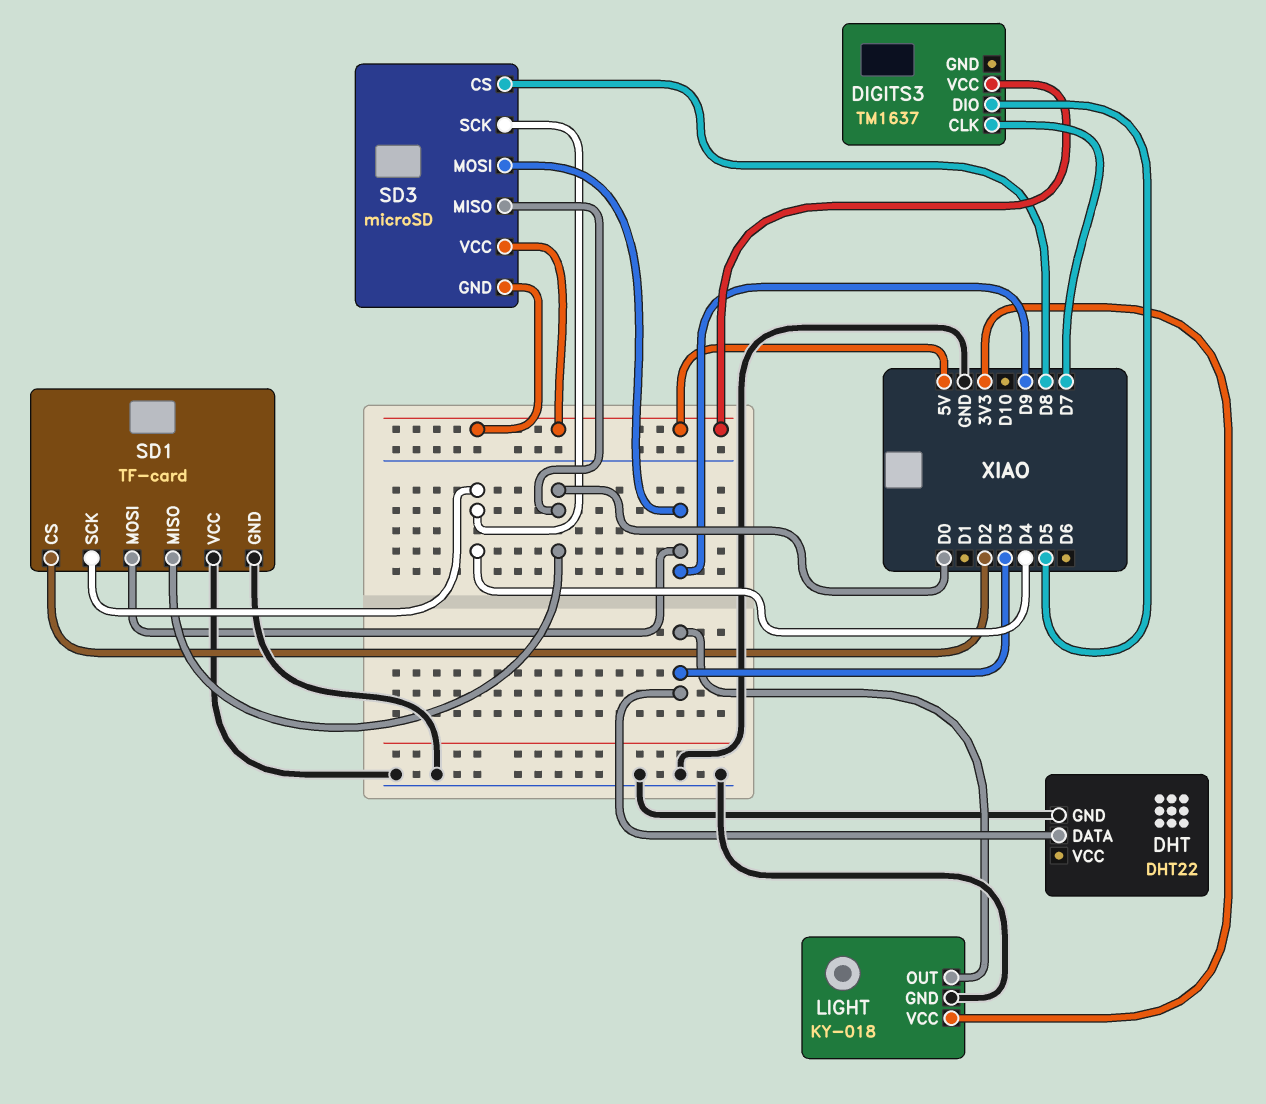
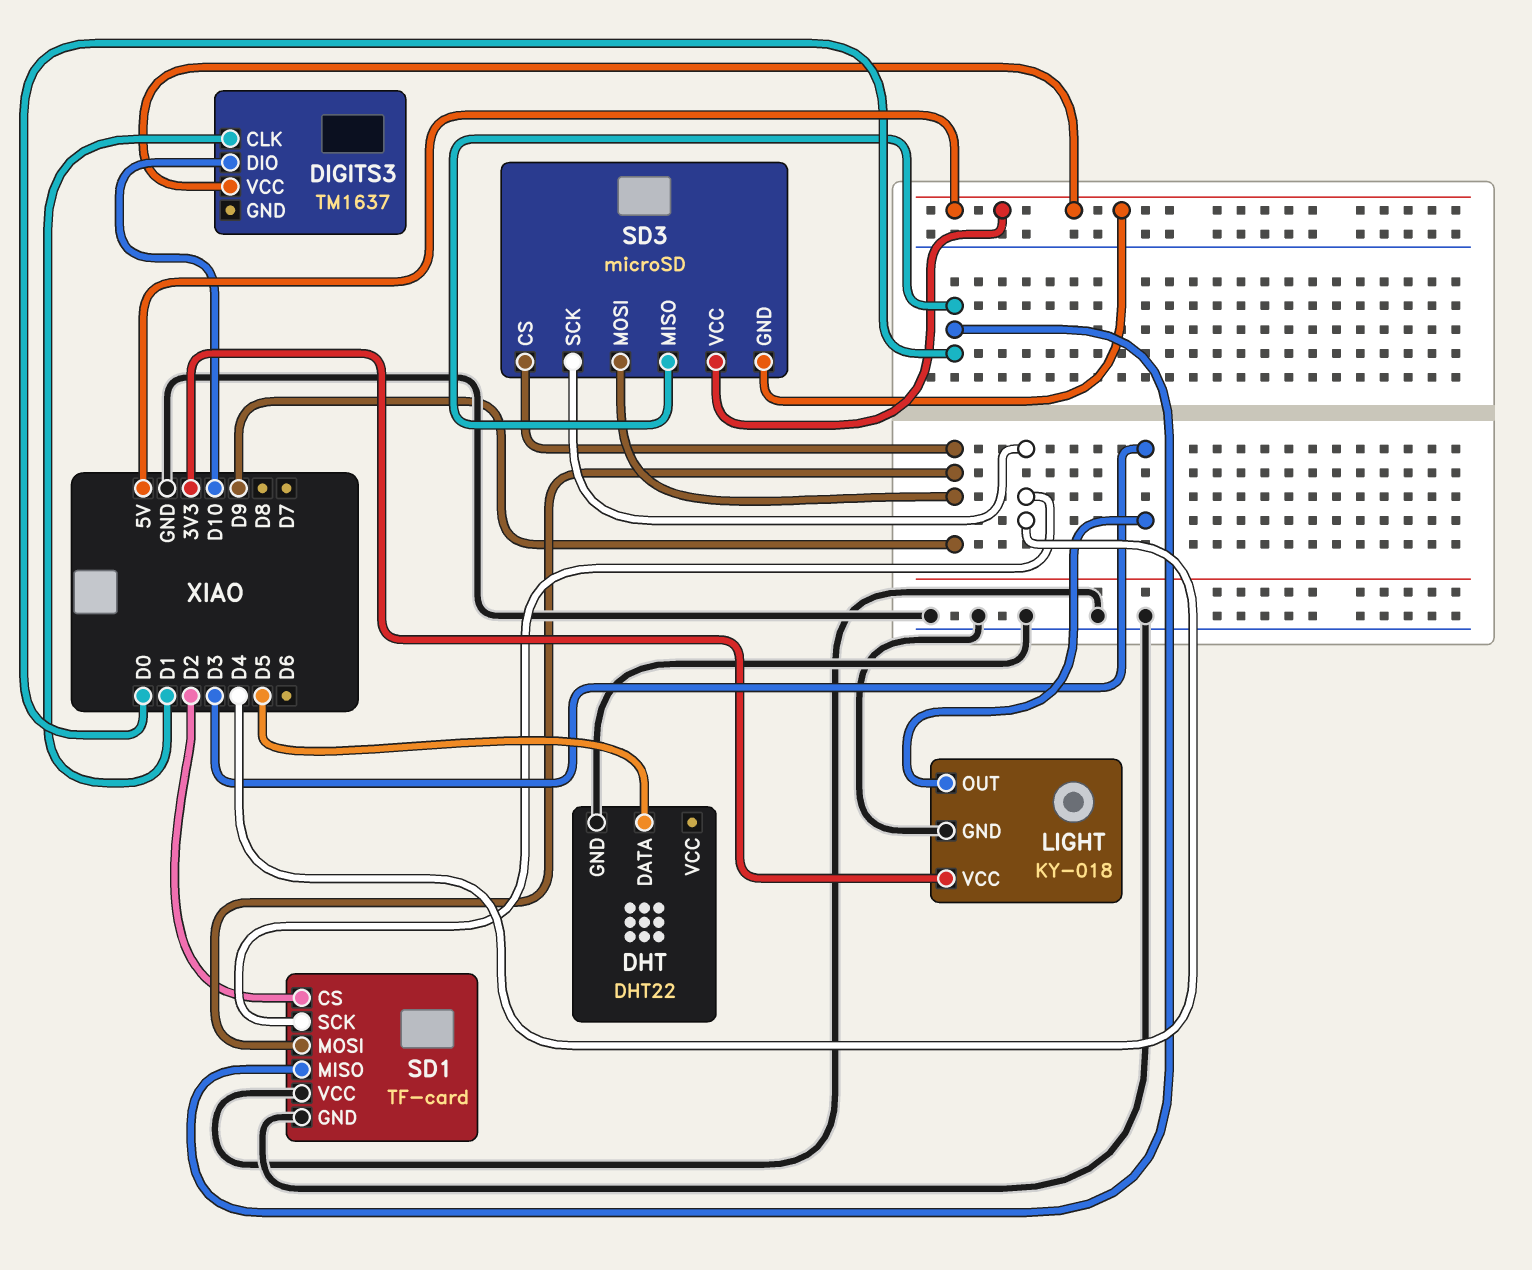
DHT pin DATA: D3 -> D5
DIGITS3 pin CLK: D7 -> D1
DIGITS3 pin DIO: D5 -> D10
SD3 pin CS: D8 -> D9

